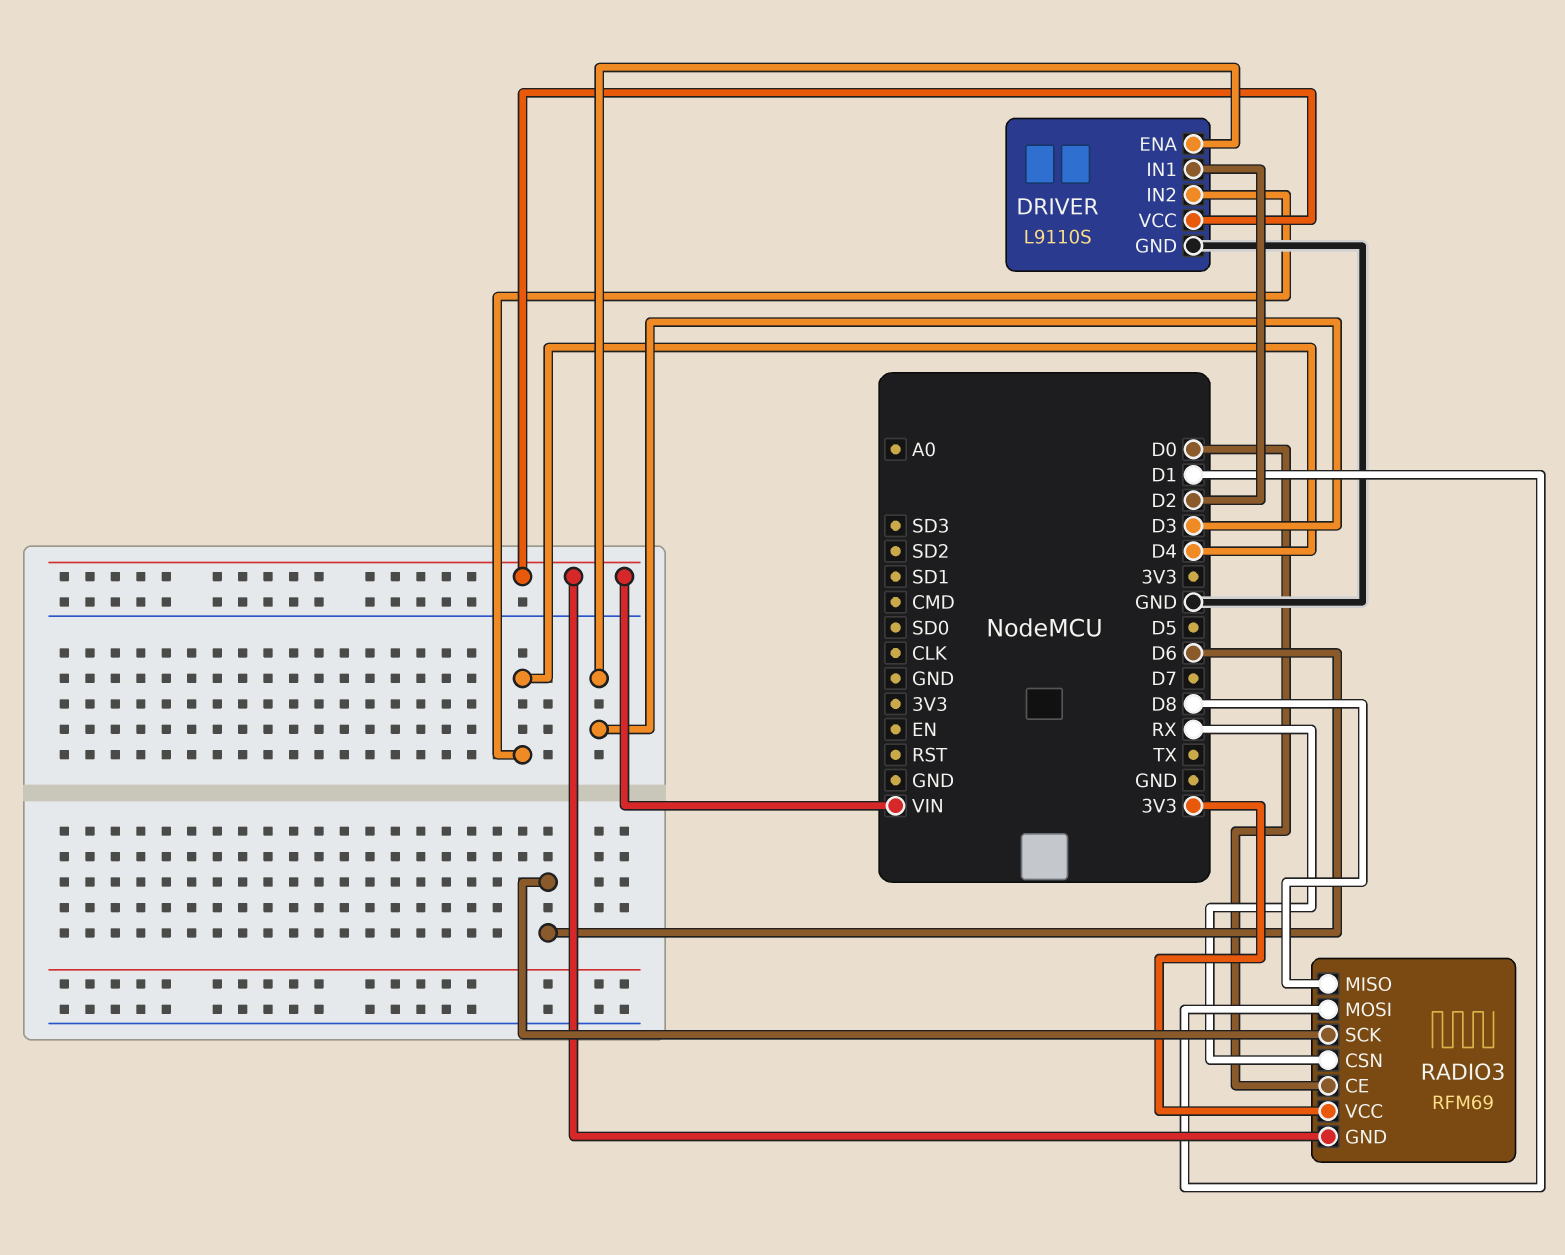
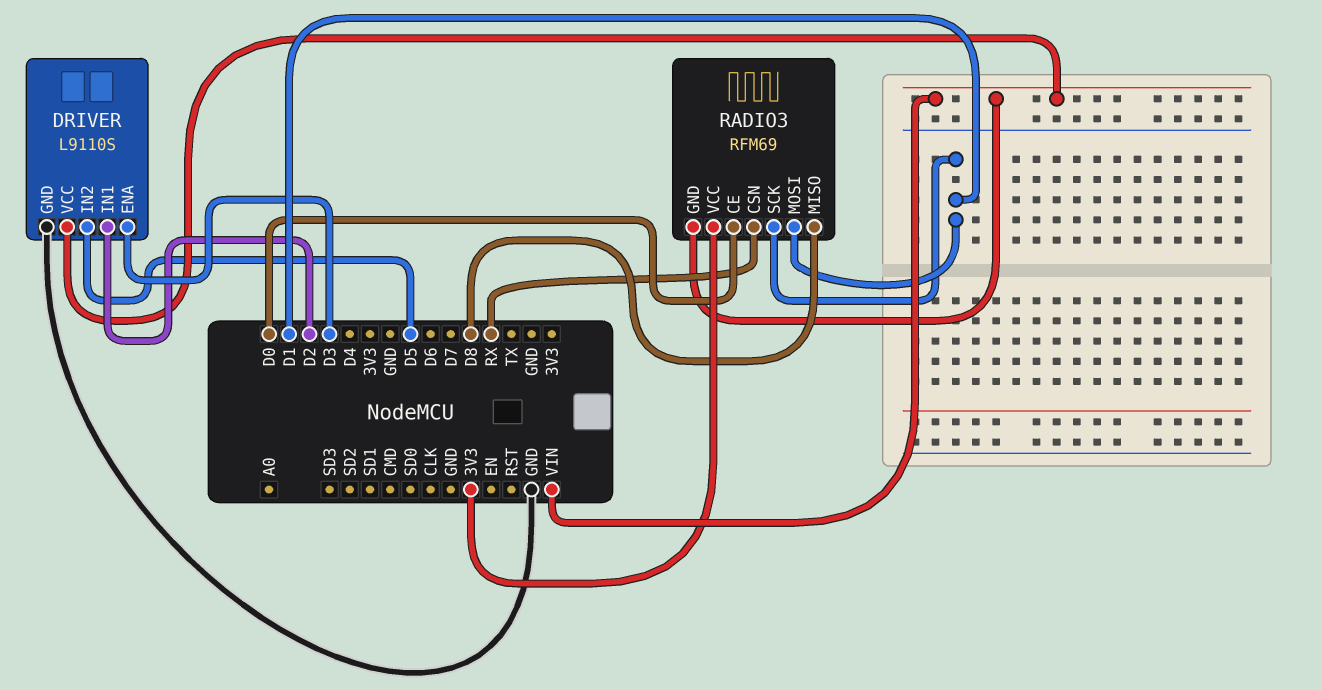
DRIVER pin IN2: D4 -> D5
RADIO3 pin SCK: D6 -> D1

